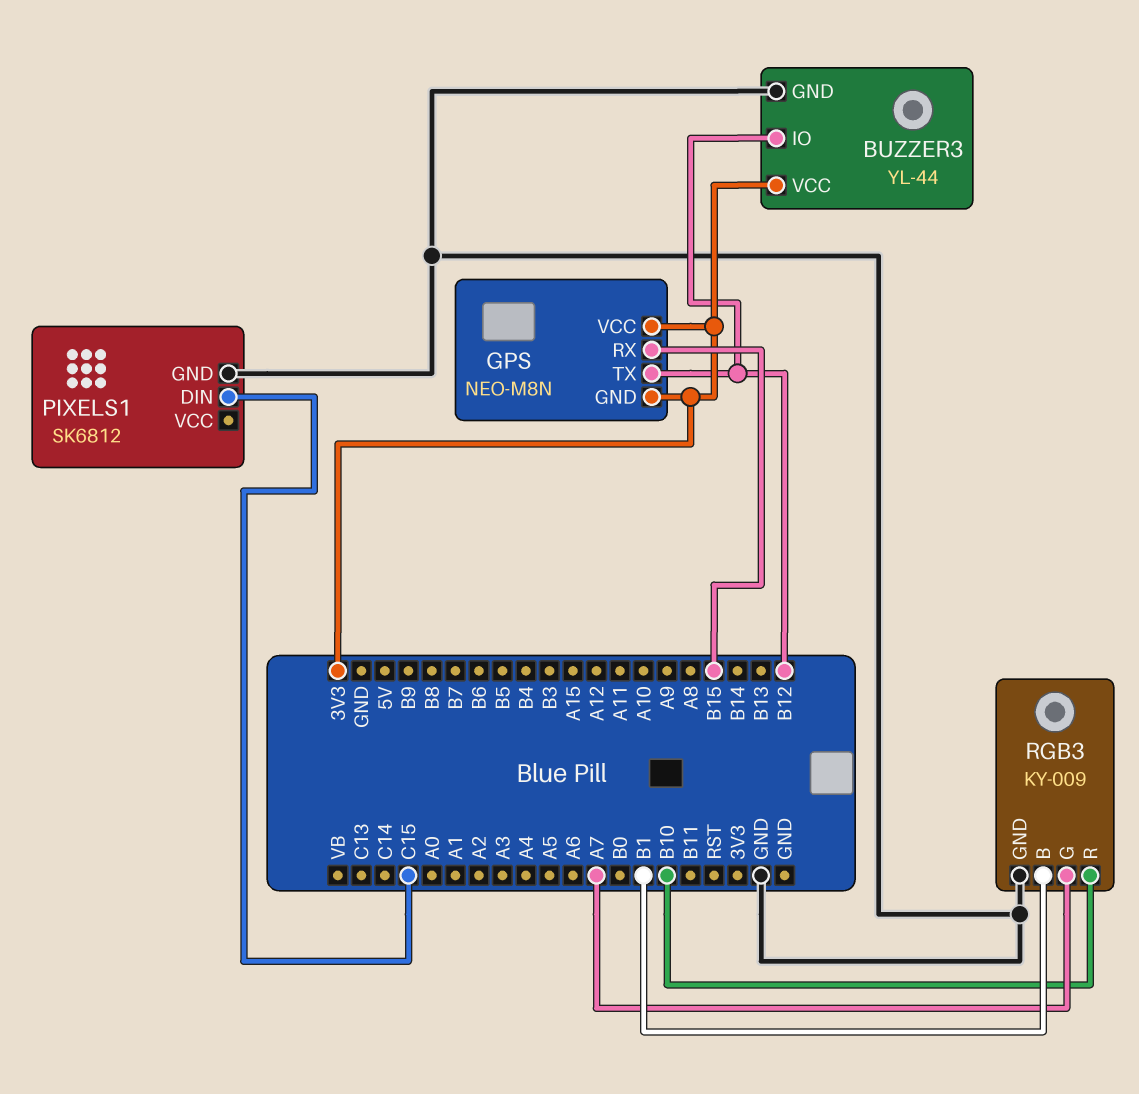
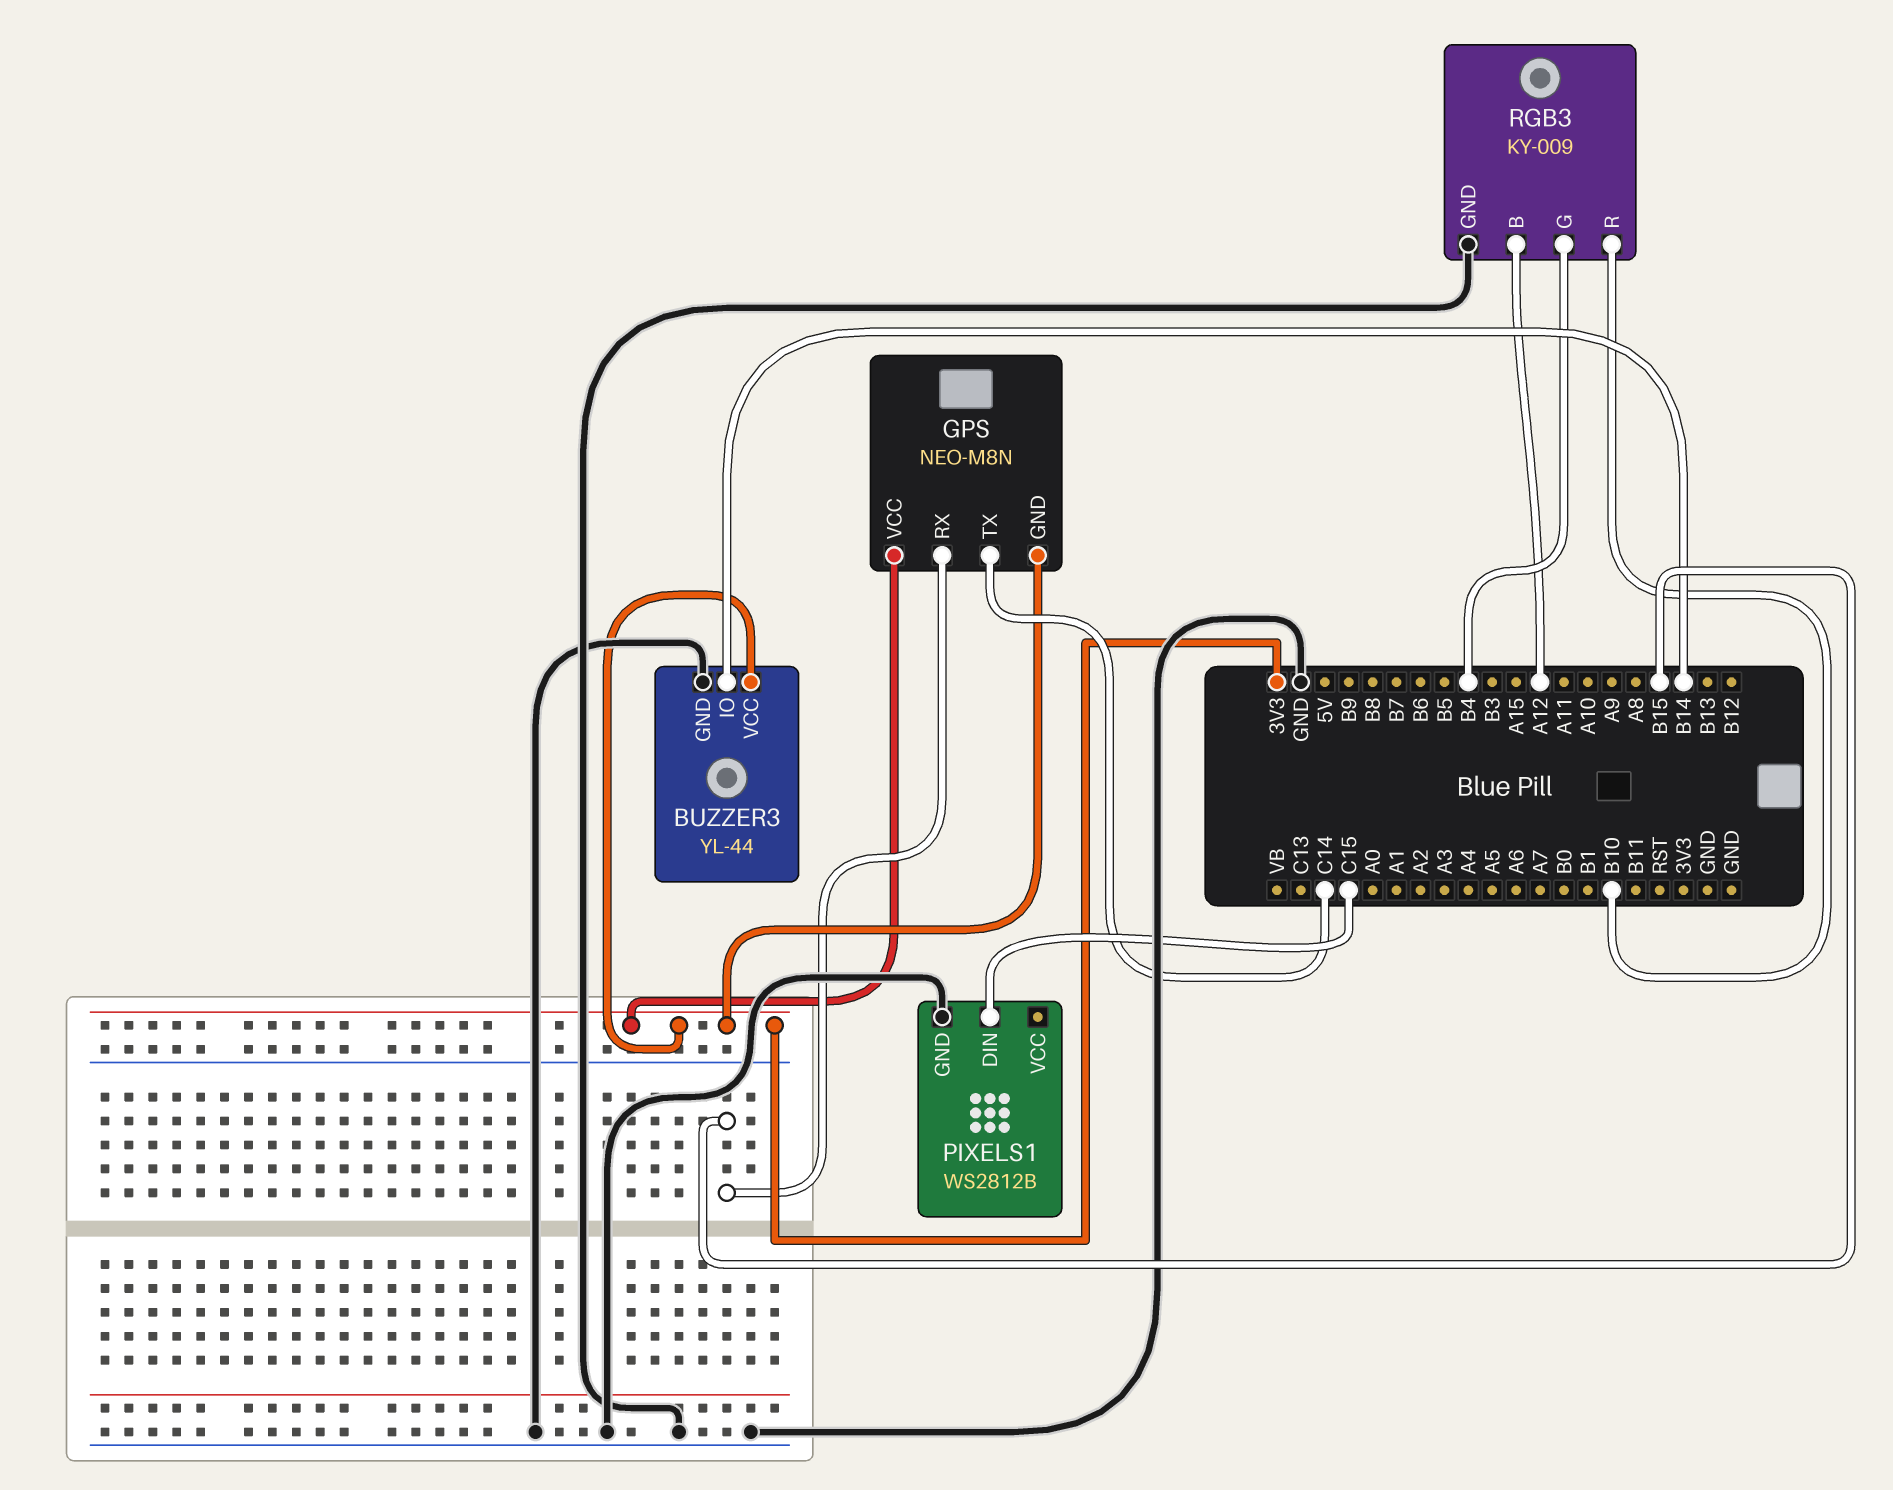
BUZZER3 pin IO: B12 -> B14
GPS pin TX: B12 -> C14
PIXELS1: SK6812 -> WS2812B
RGB3 pin B: B1 -> A12
RGB3 pin G: A7 -> B4

